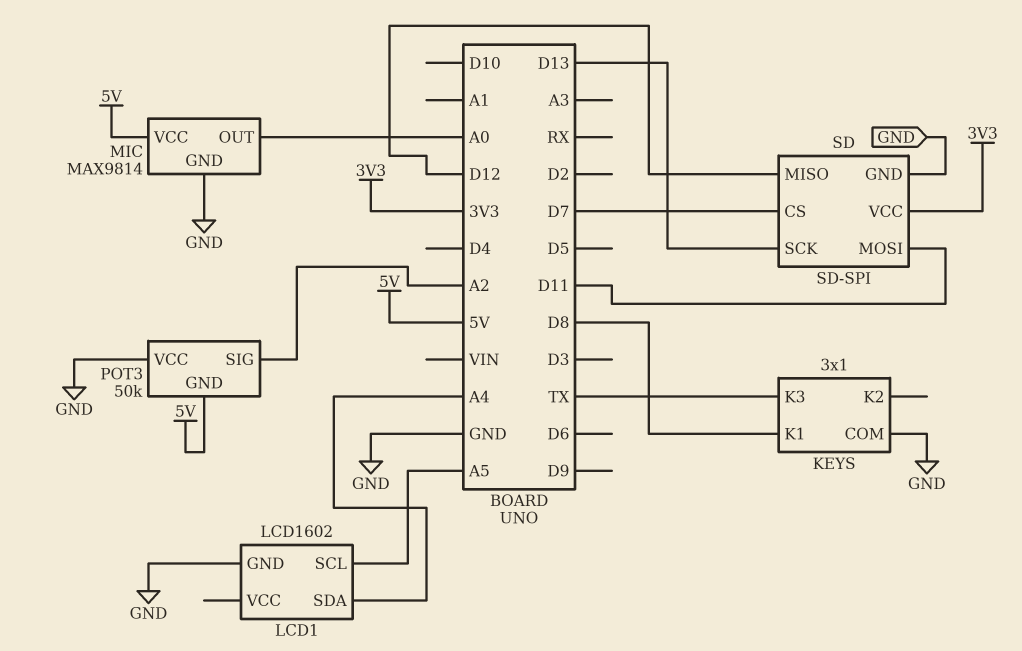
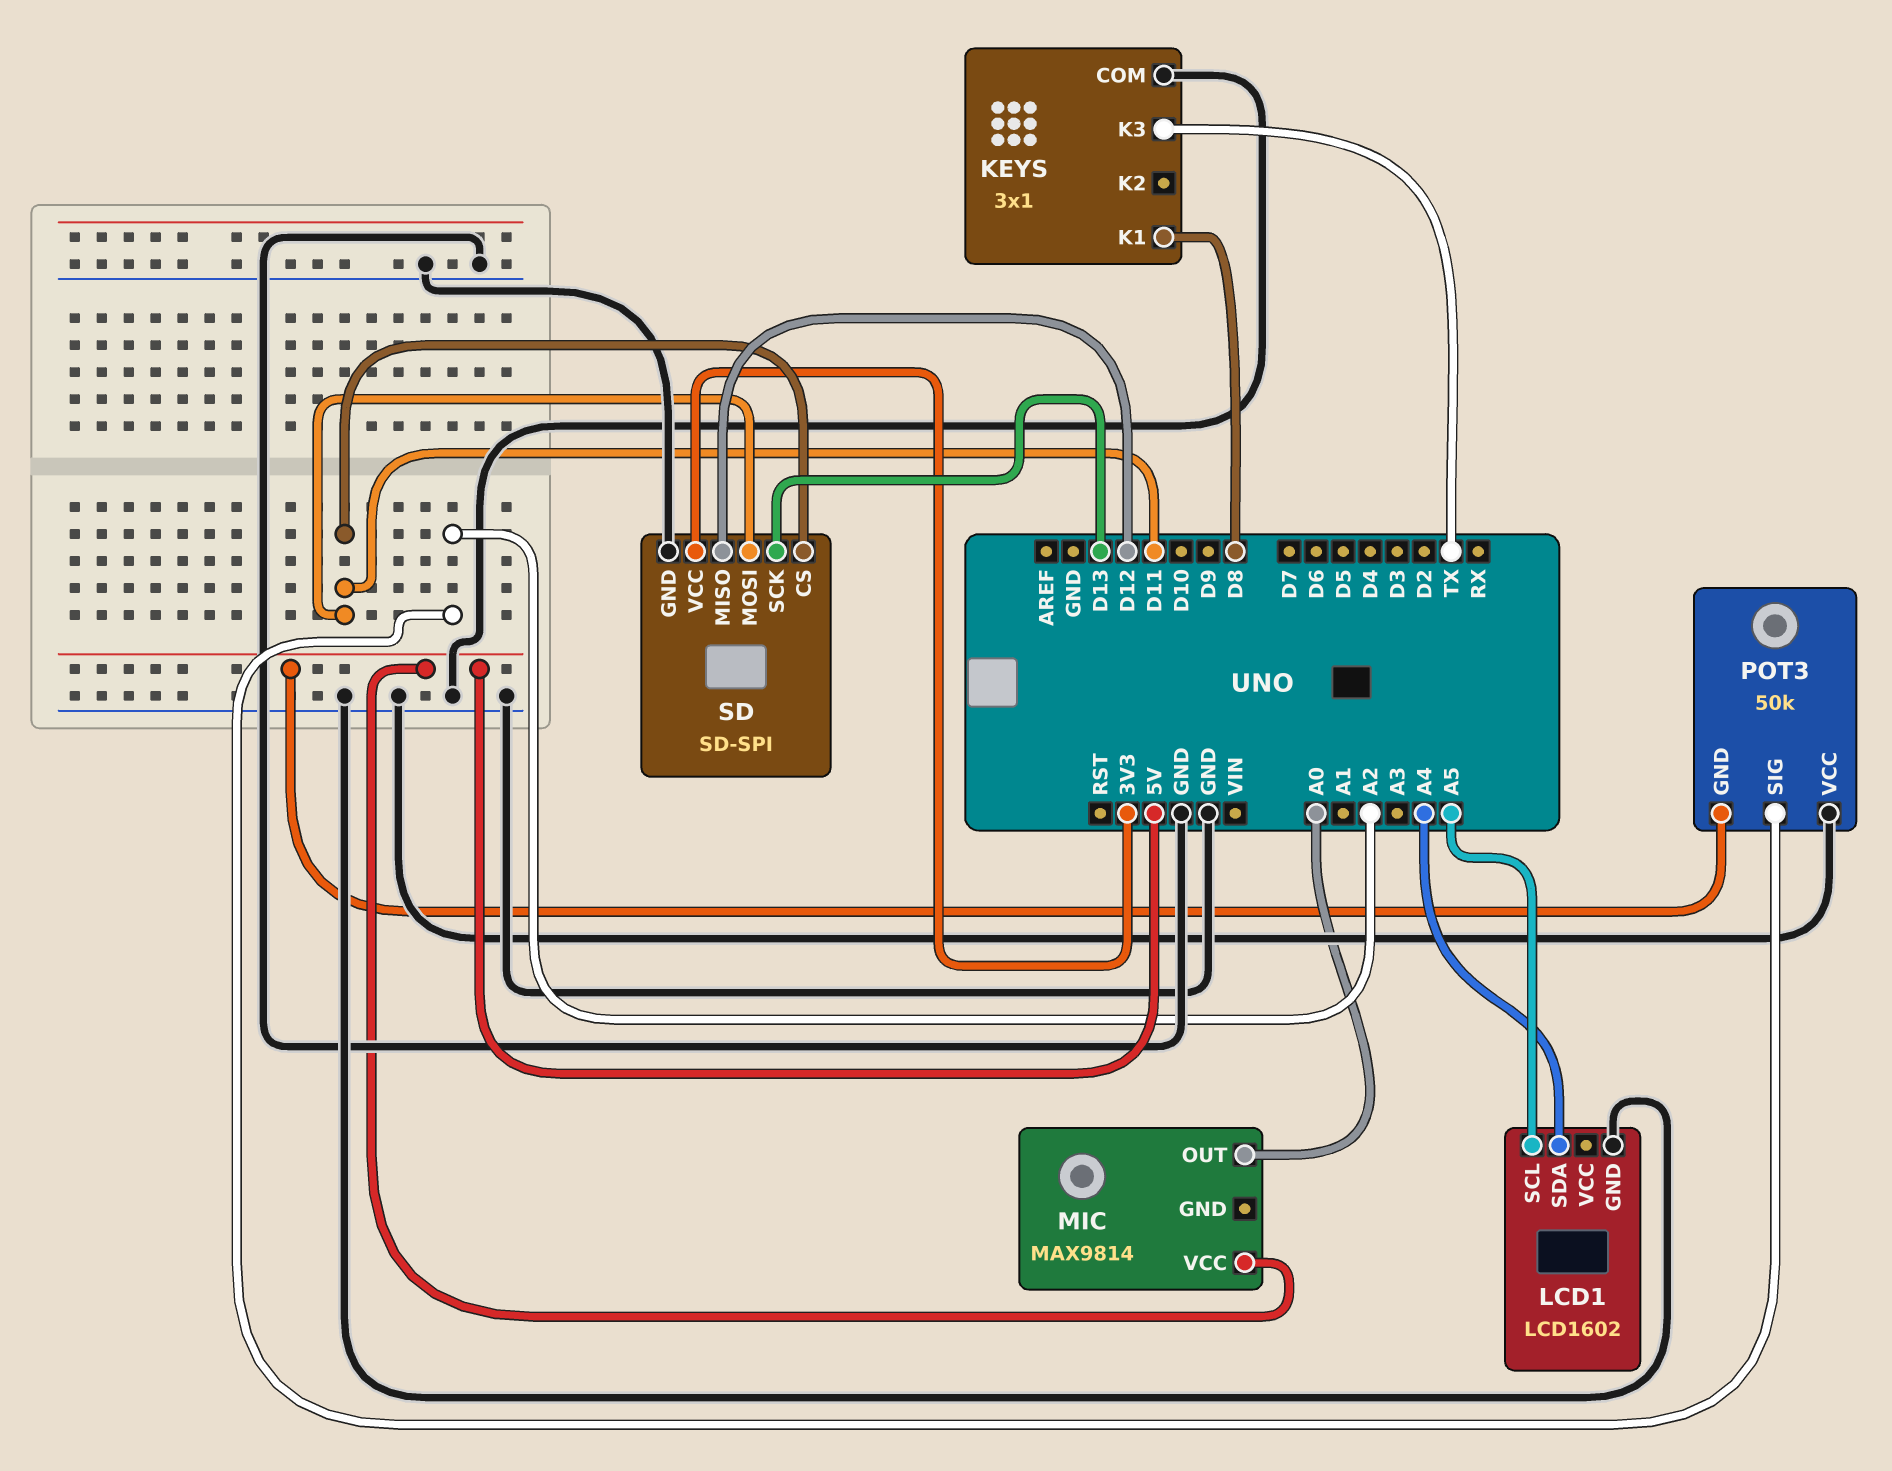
MIC pin GND: GND -> none
SD pin CS: D7 -> D11

